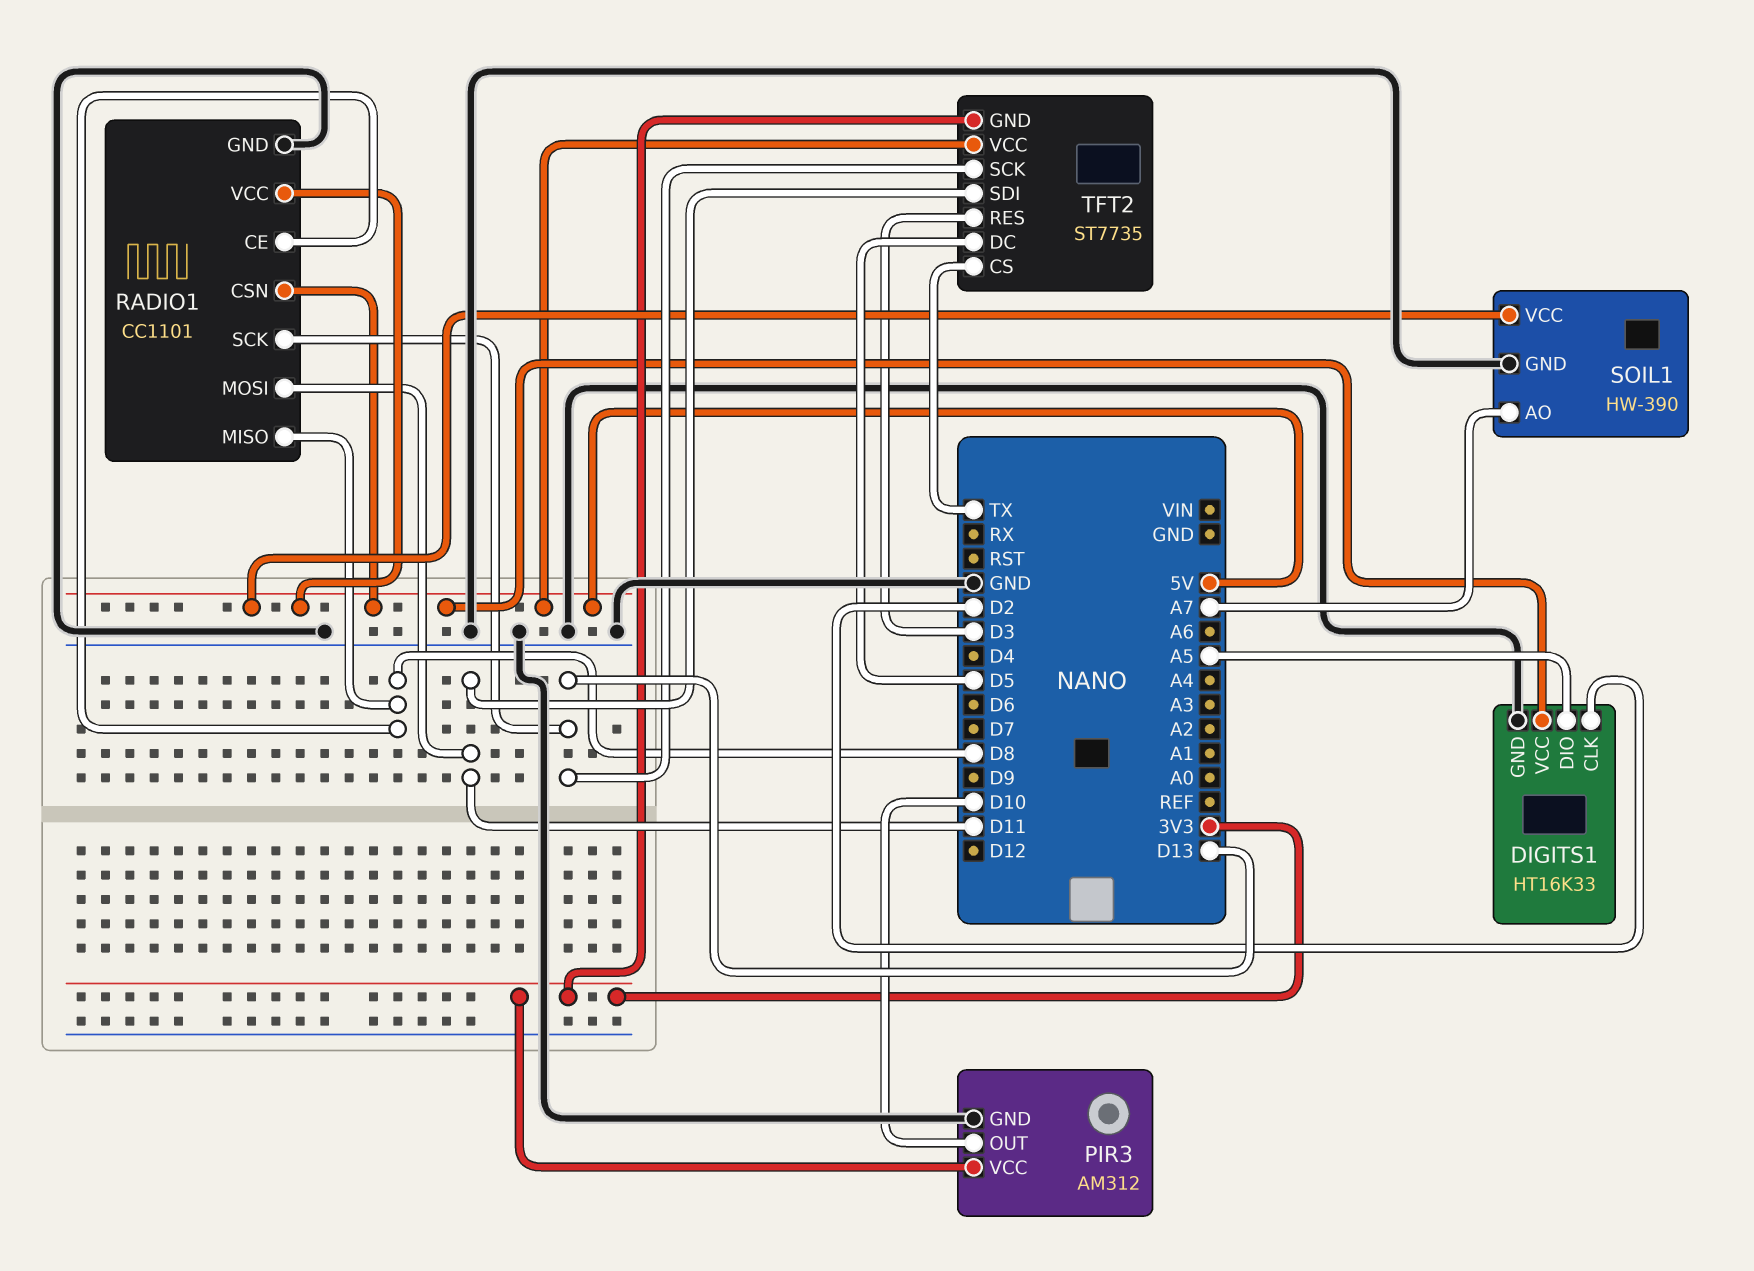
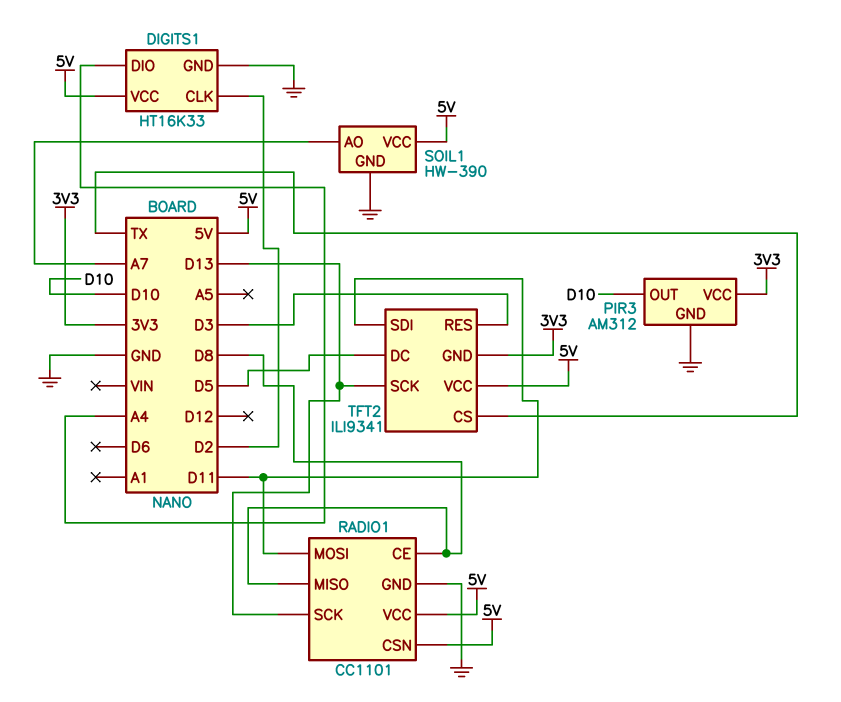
DIGITS1 pin DIO: A5 -> A4
TFT2: ST7735 -> ILI9341

